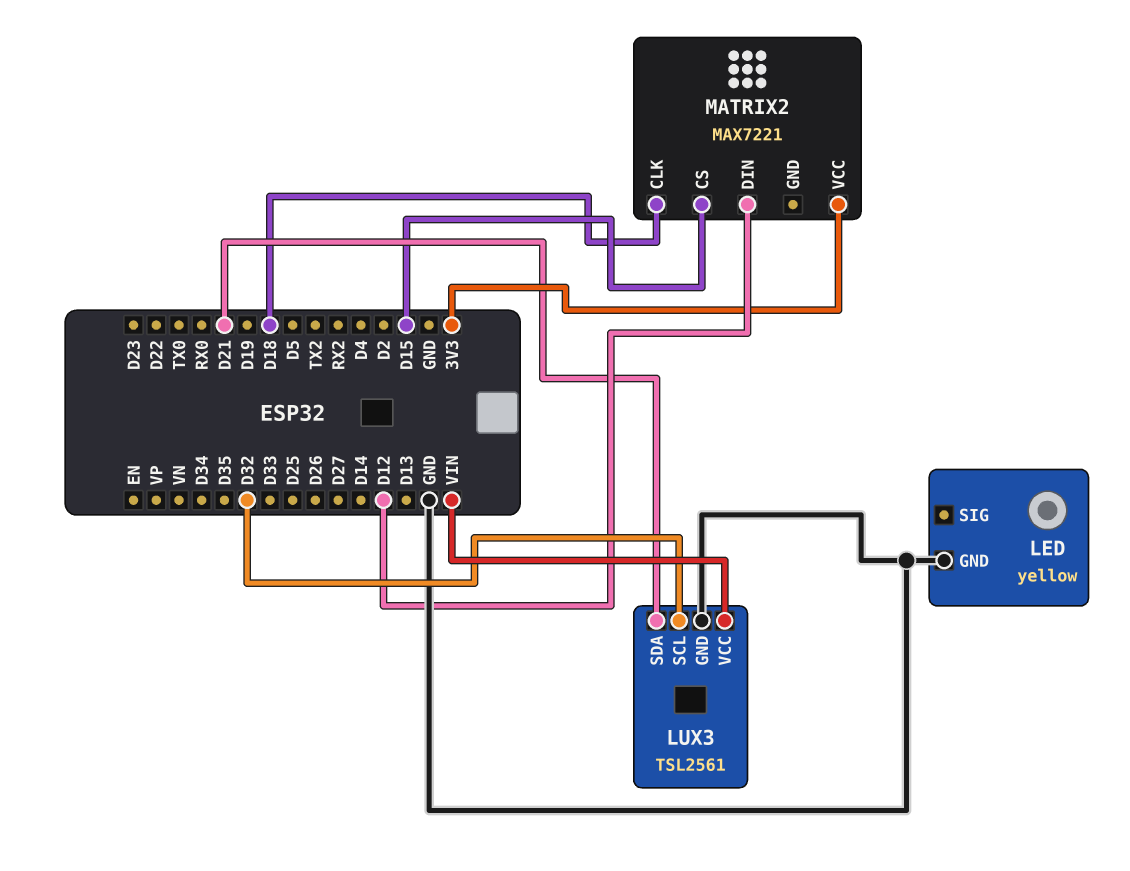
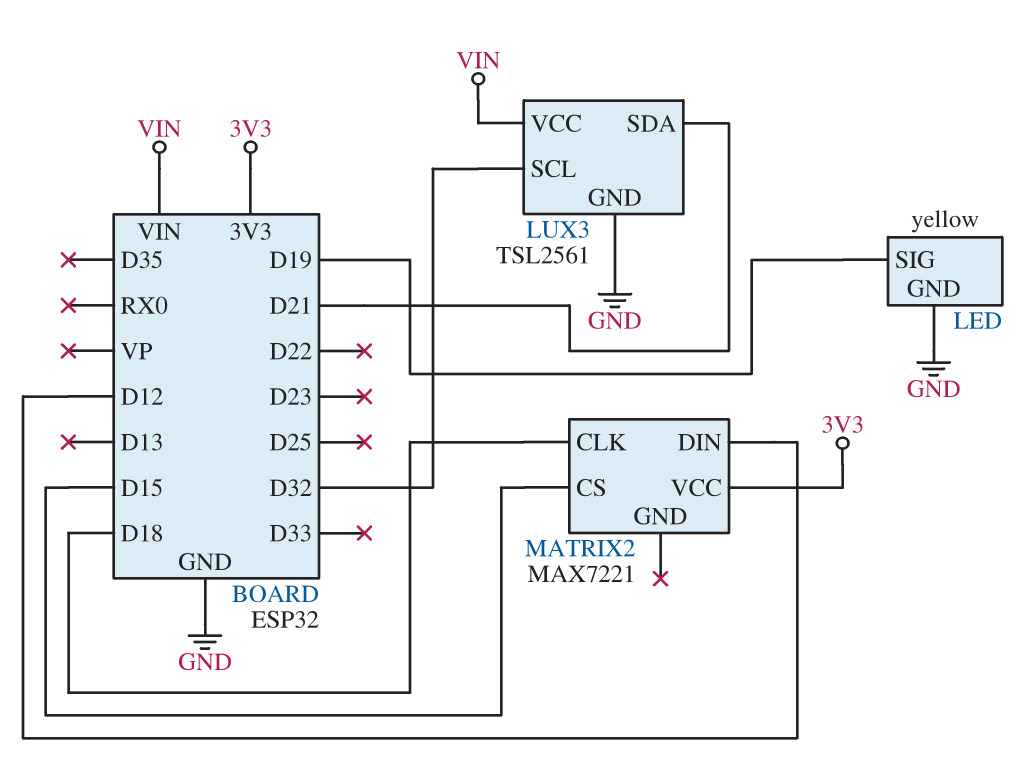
LED pin SIG: none -> D19

